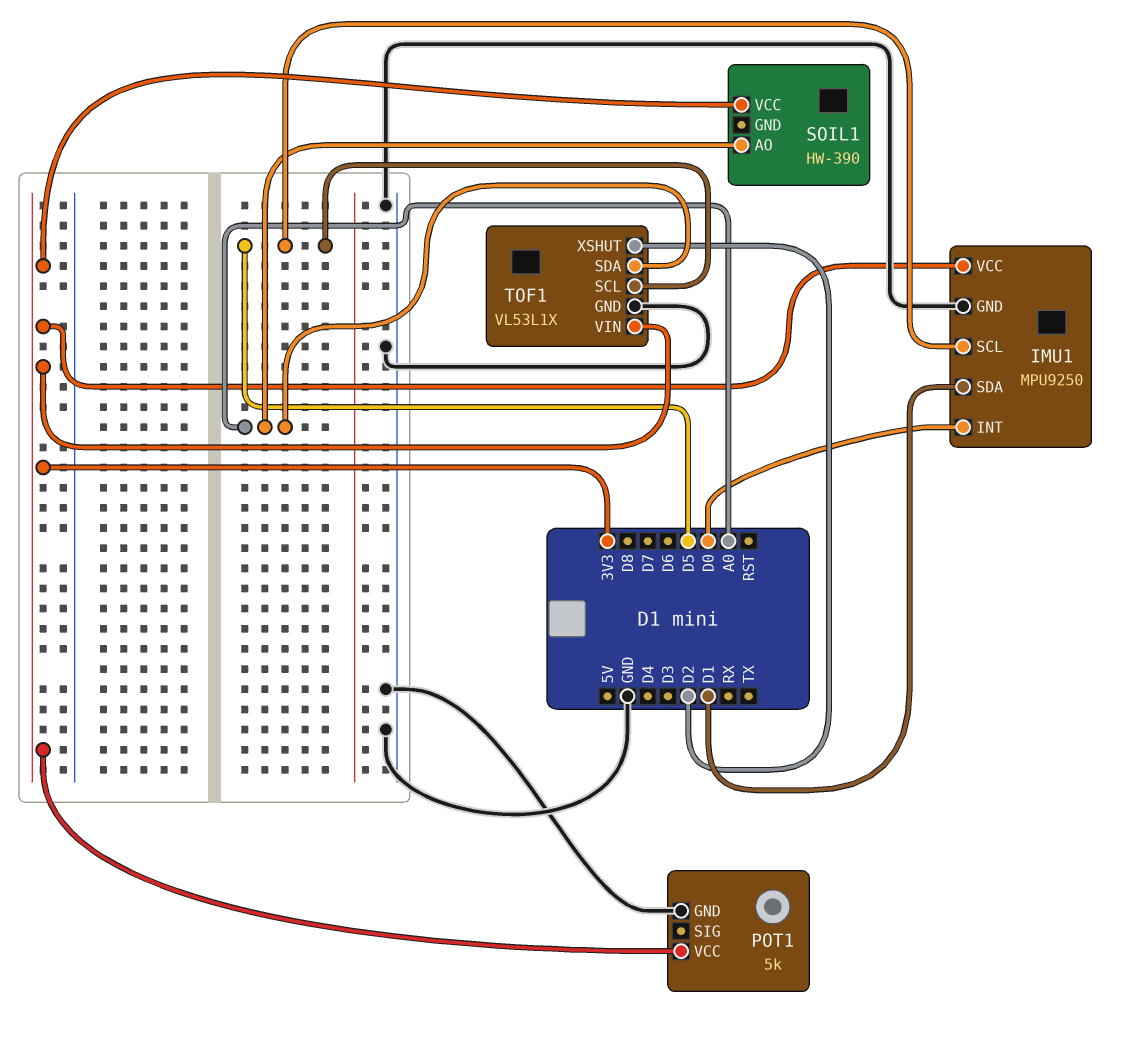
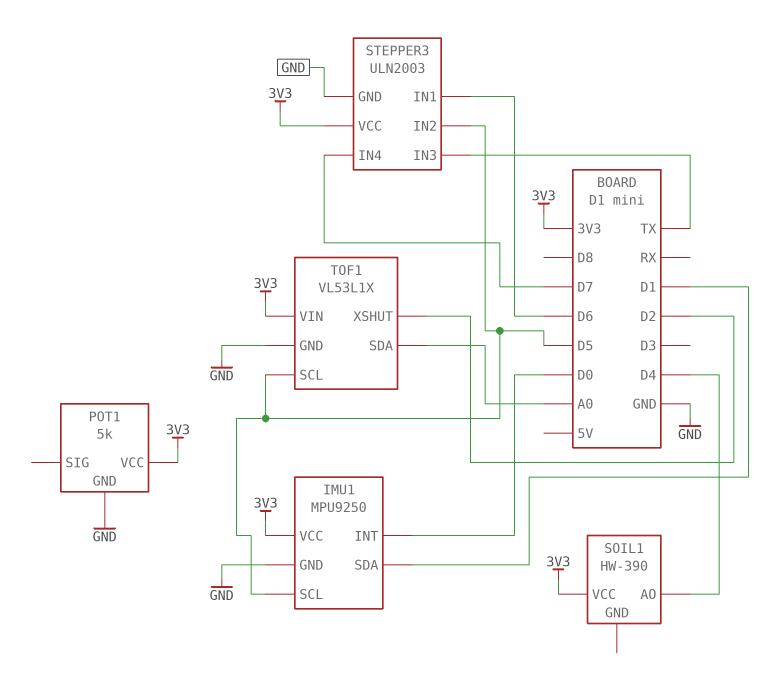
SOIL1 pin AO: A0 -> D4
STEPPER3: none -> ULN2003
STEPPER3 pin GND: none -> GND
STEPPER3 pin IN1: none -> D6
STEPPER3 pin IN2: none -> D5
STEPPER3 pin IN3: none -> TX
STEPPER3 pin IN4: none -> D7
STEPPER3 pin VCC: none -> 3V3

